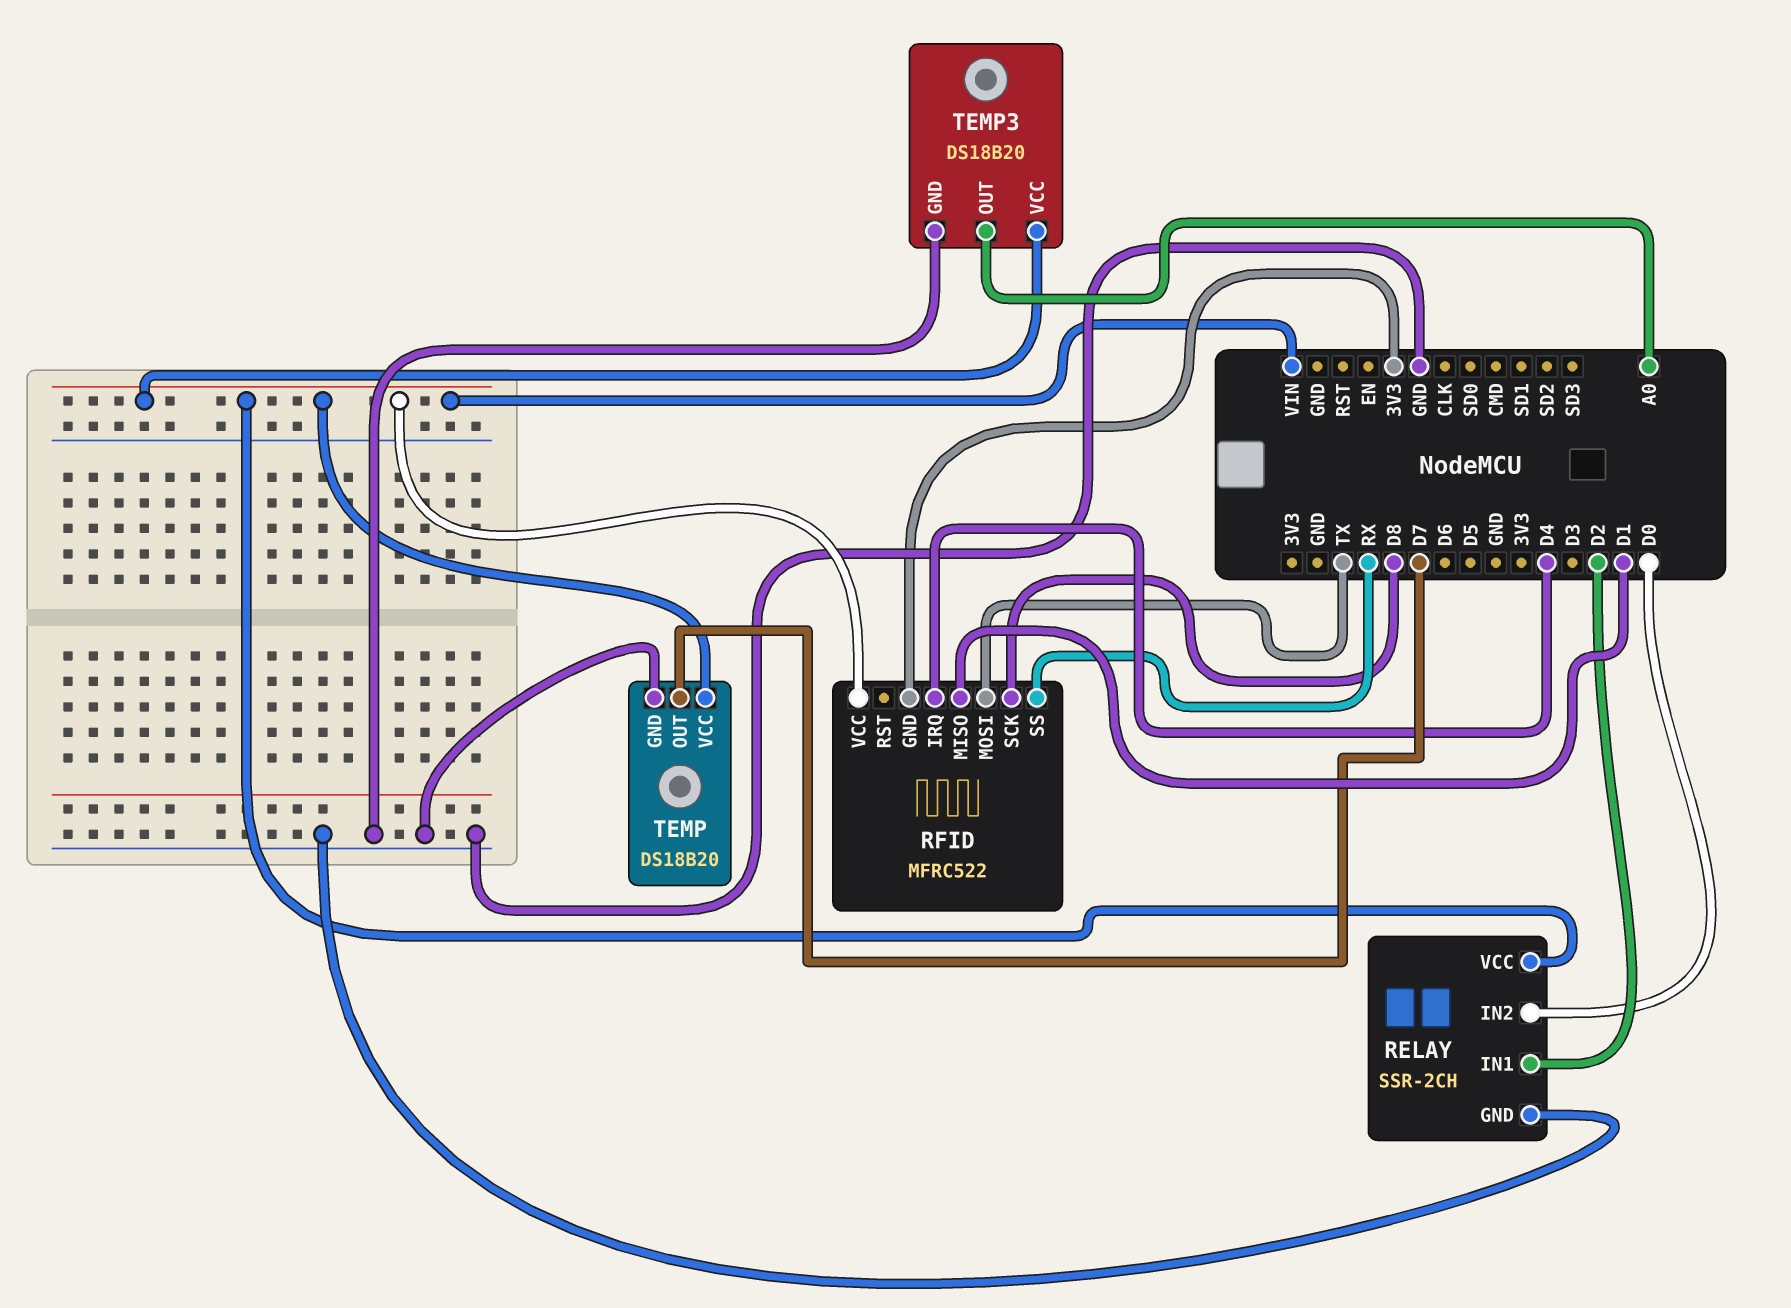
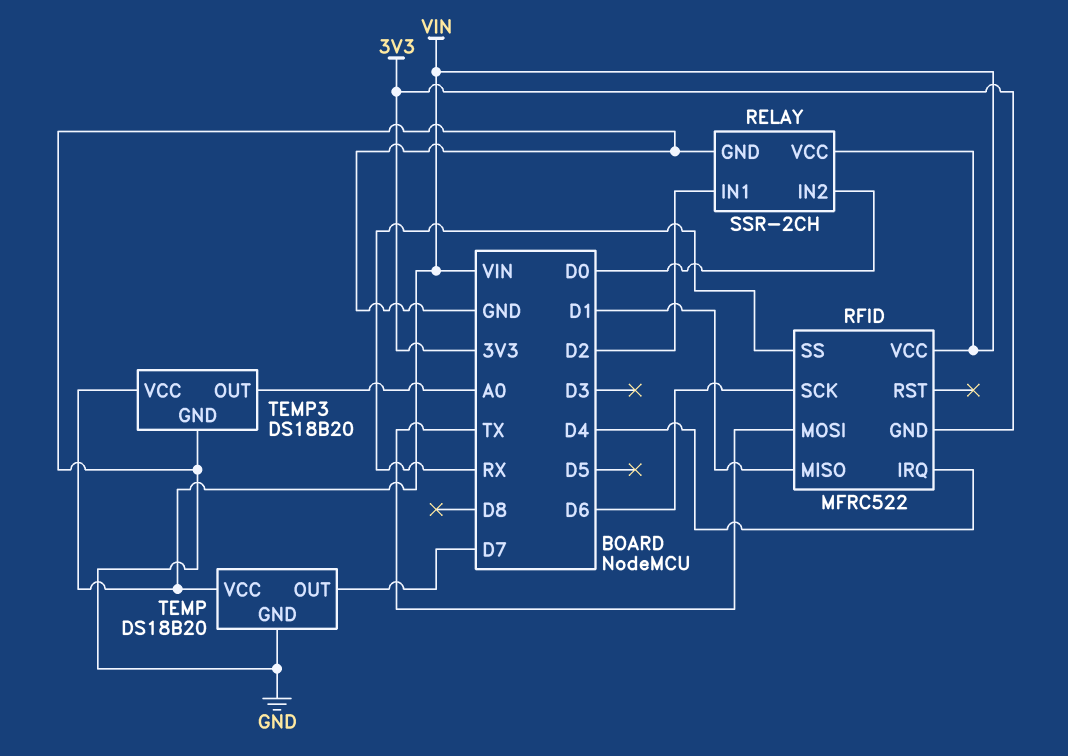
RFID pin SCK: D8 -> D6

